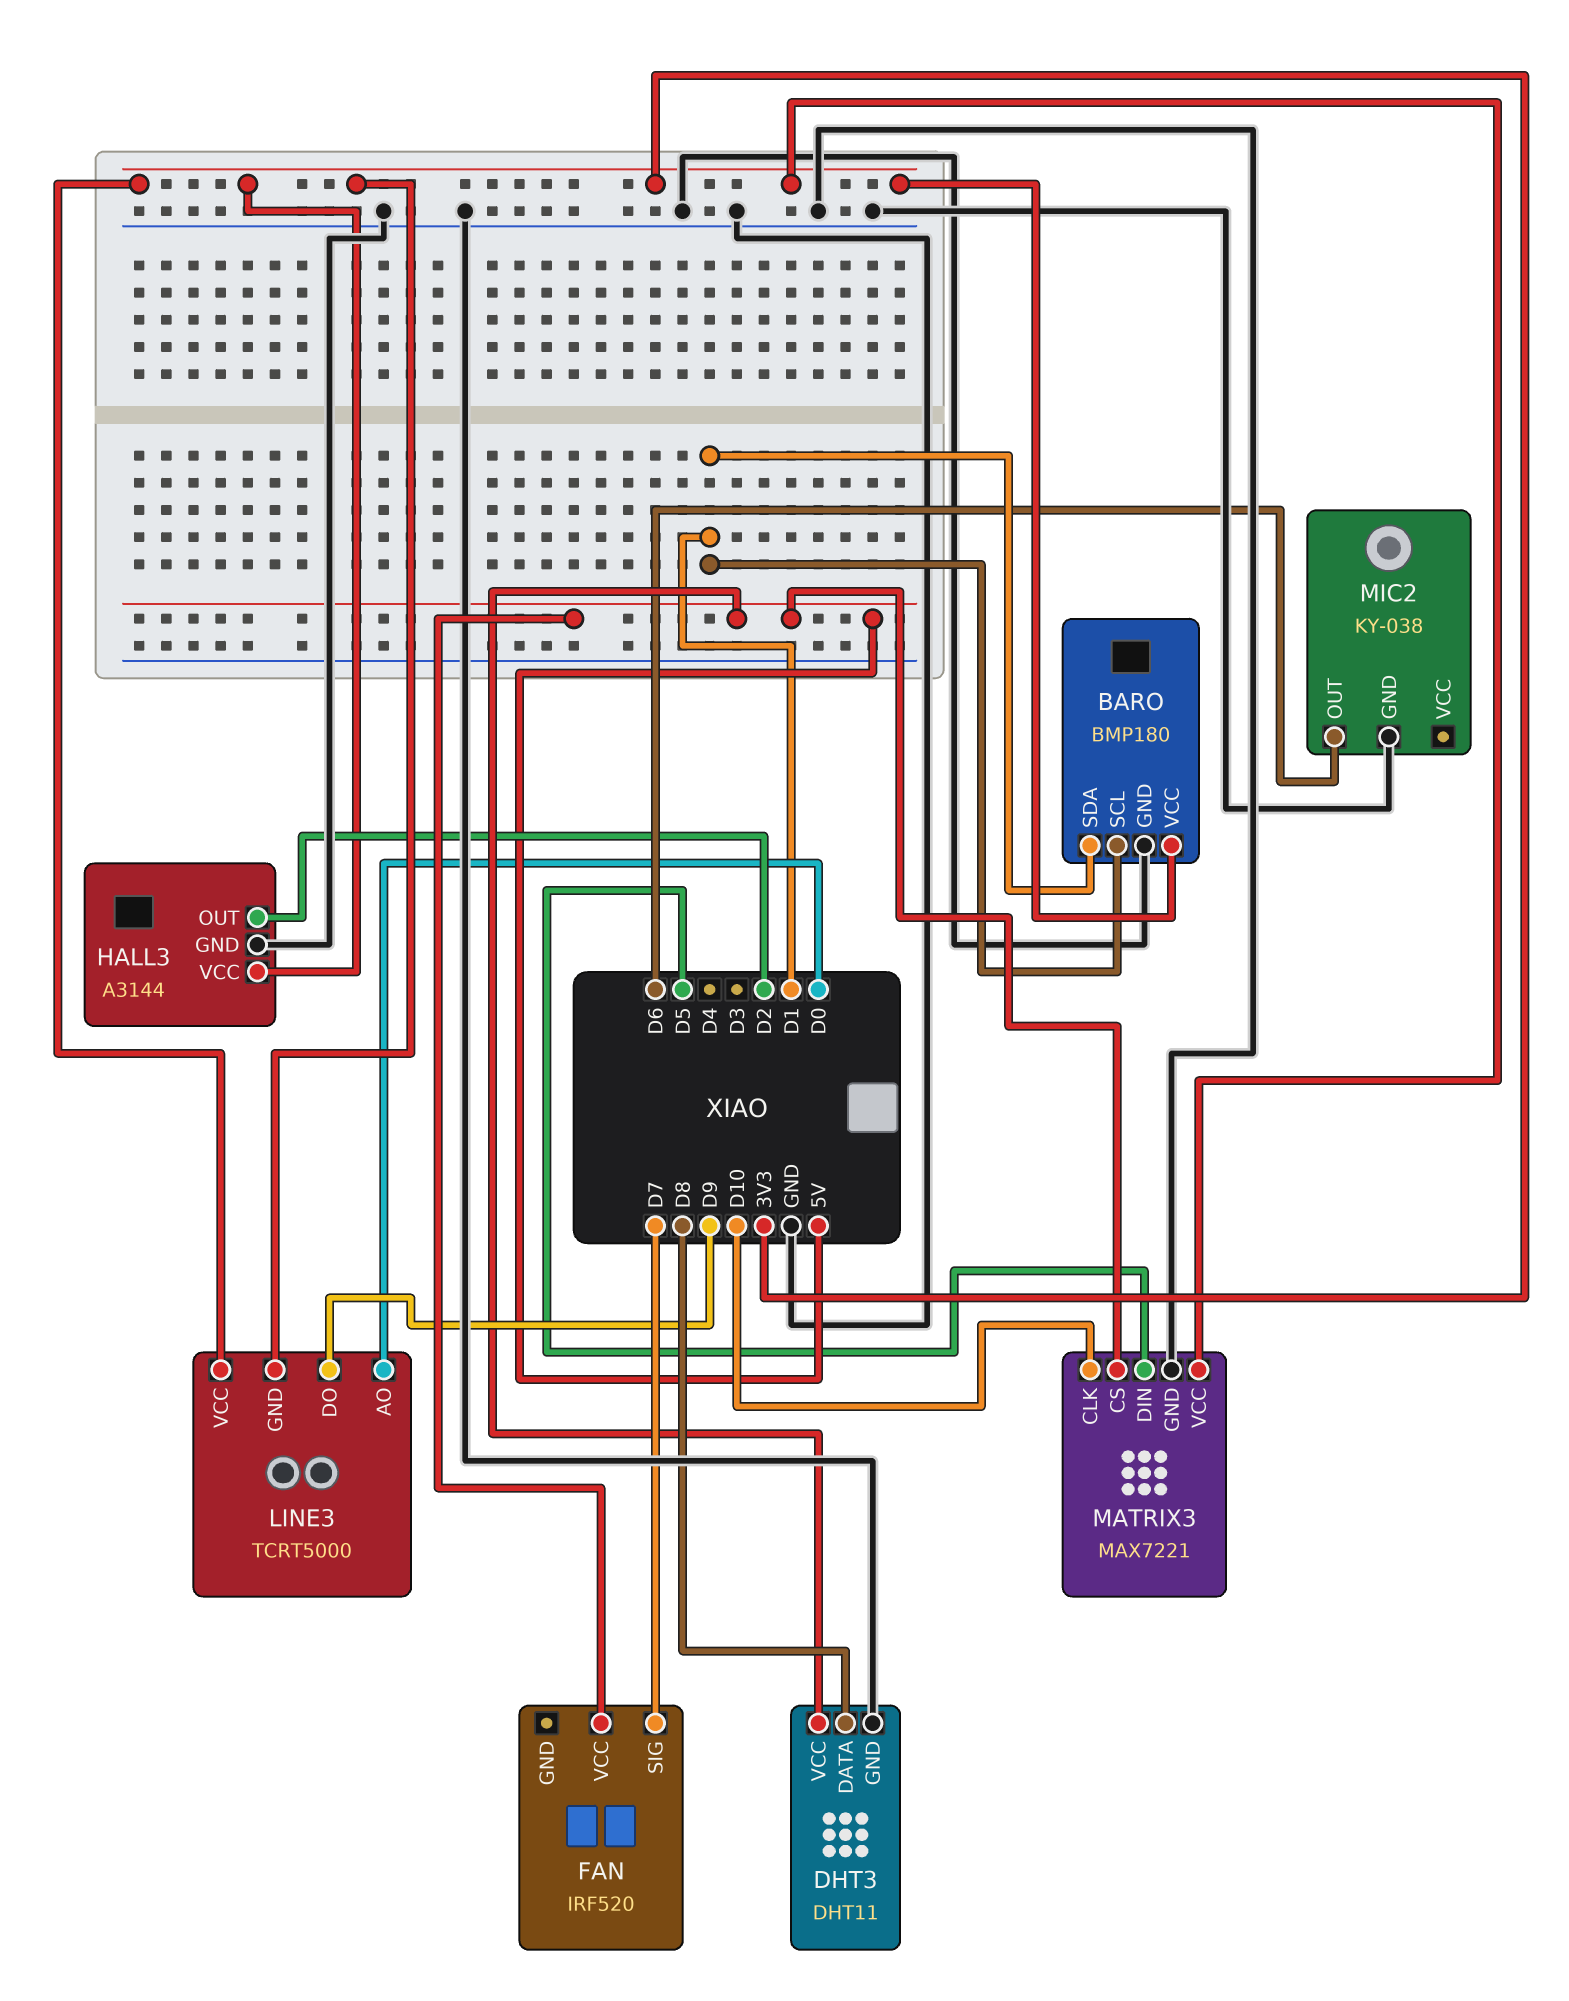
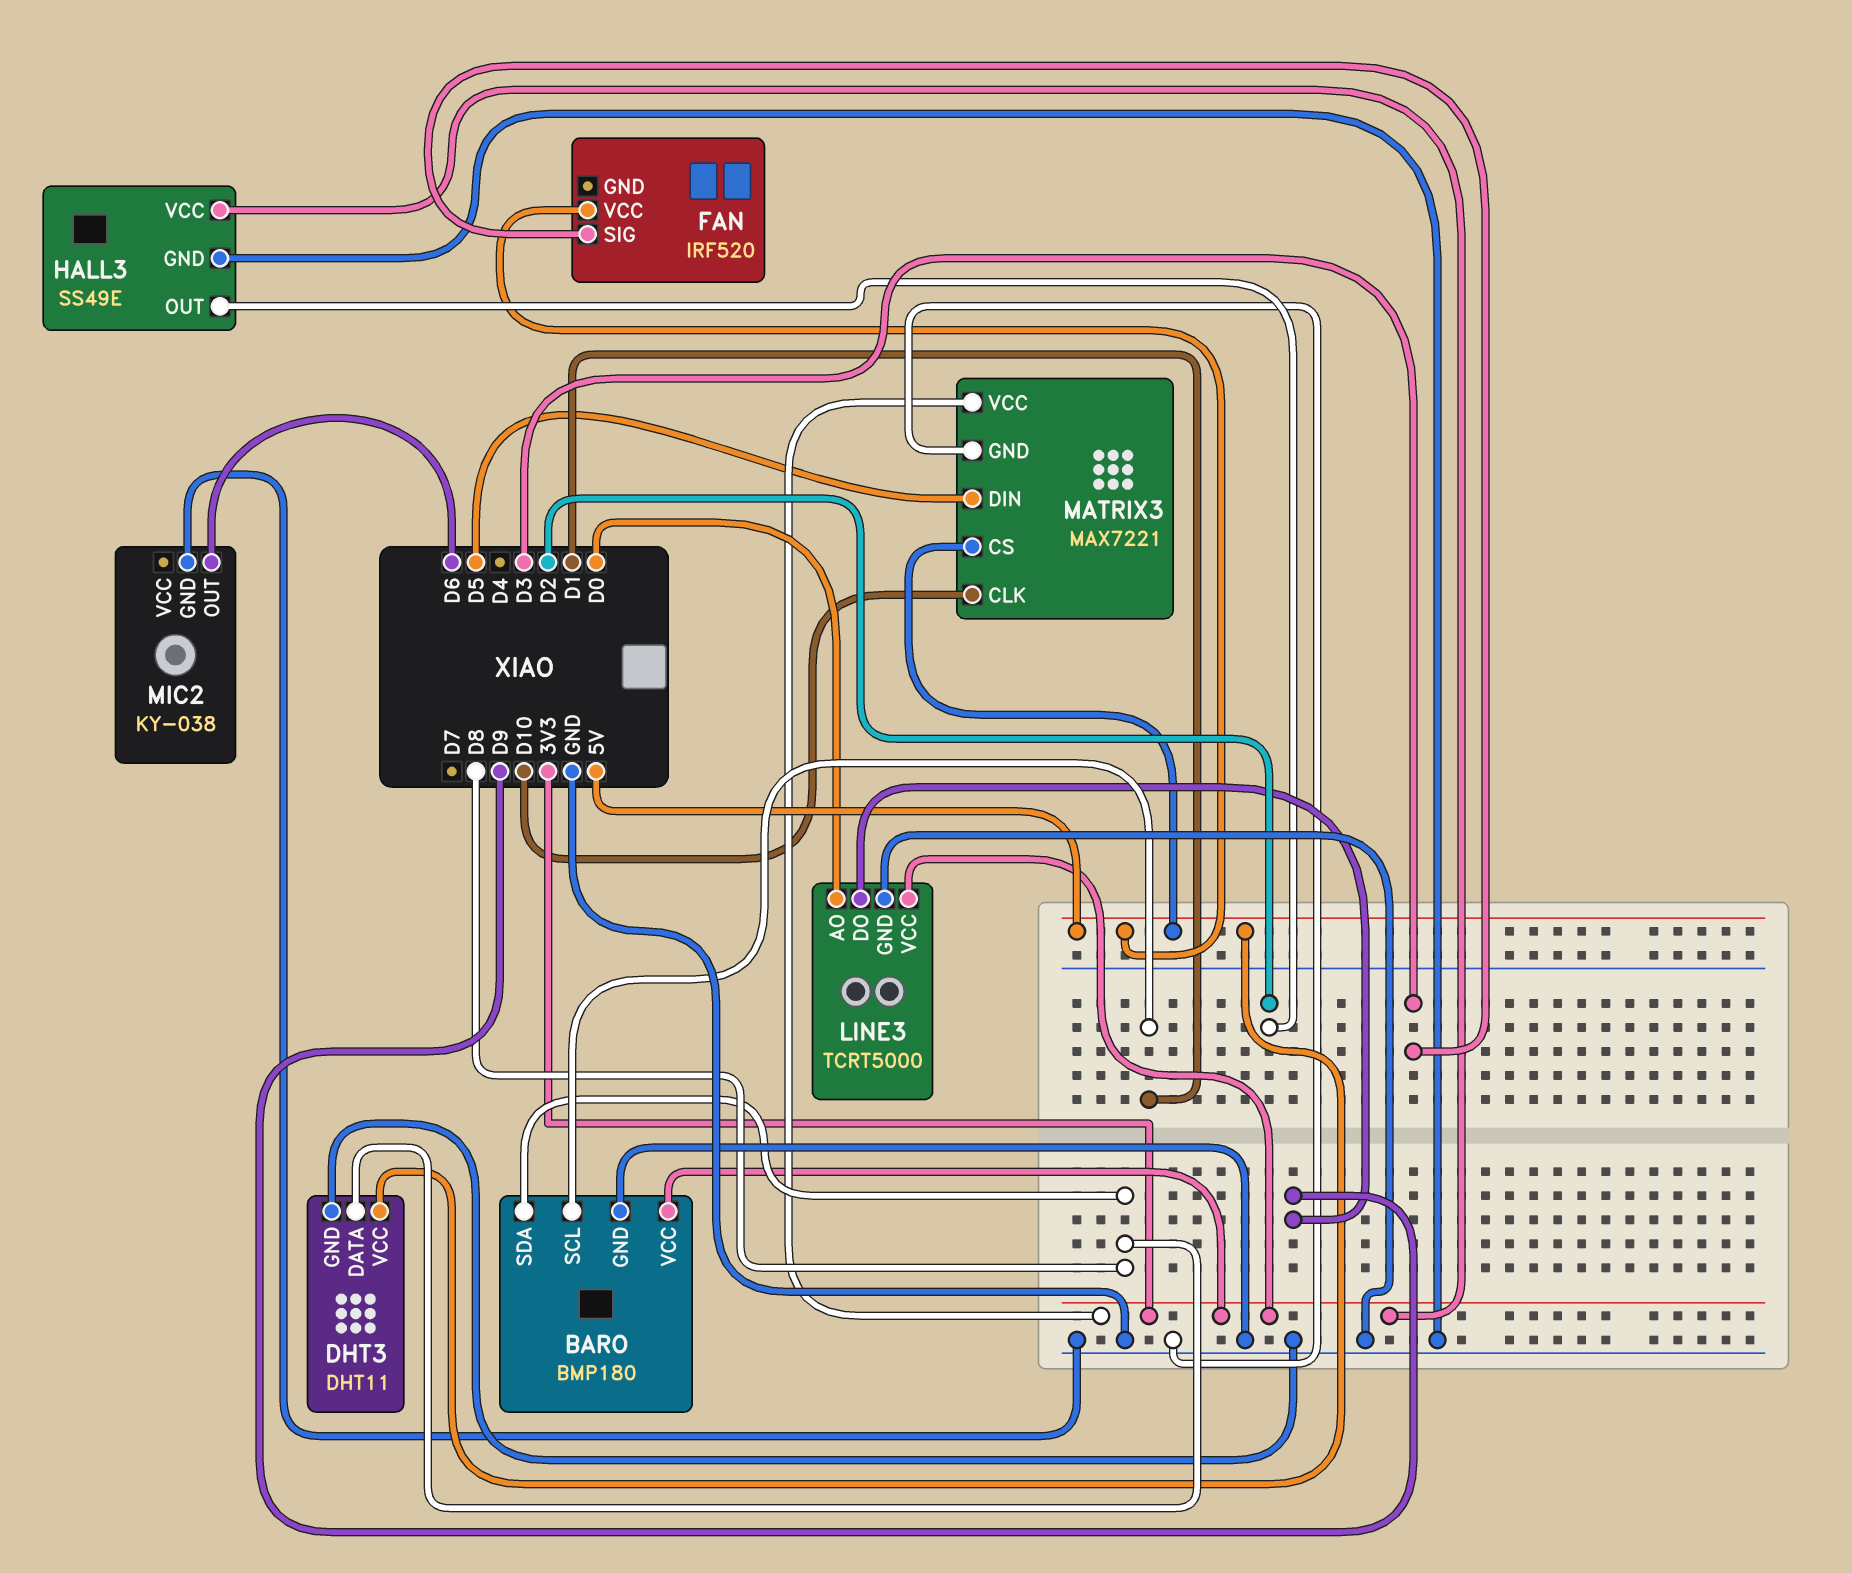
BARO pin SDA: D1 -> D8
FAN pin SIG: D7 -> D3
HALL3: A3144 -> SS49E
LINE3 pin GND: 3V3 -> GND

